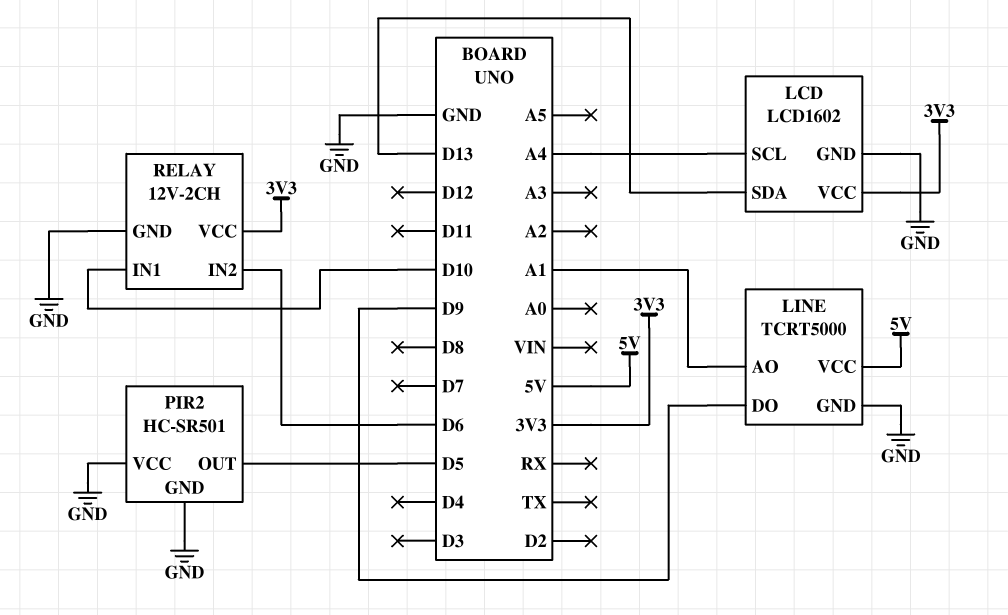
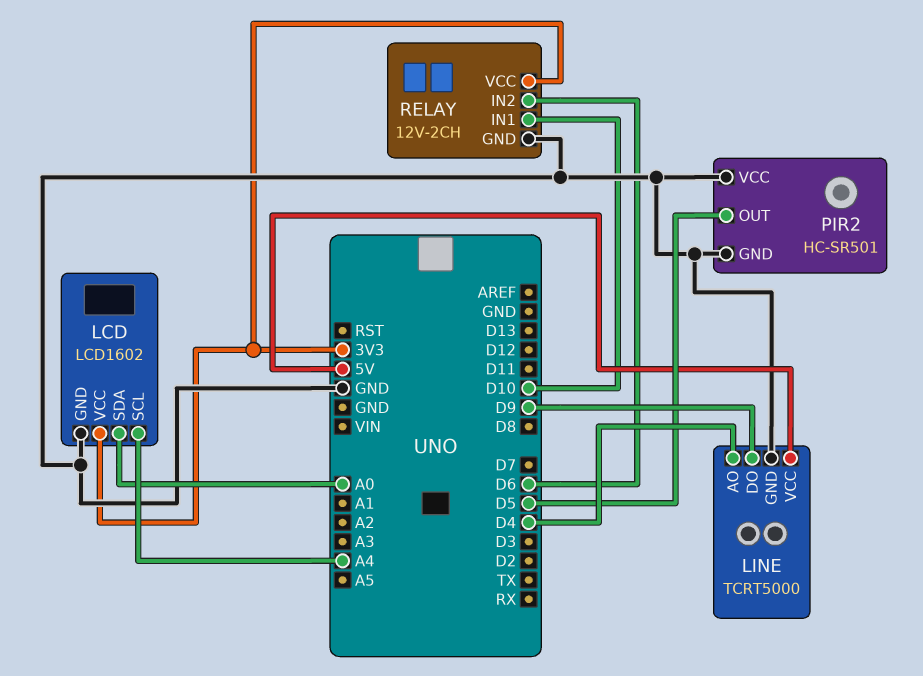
LCD pin SDA: D13 -> A0
LINE pin AO: A1 -> D4

